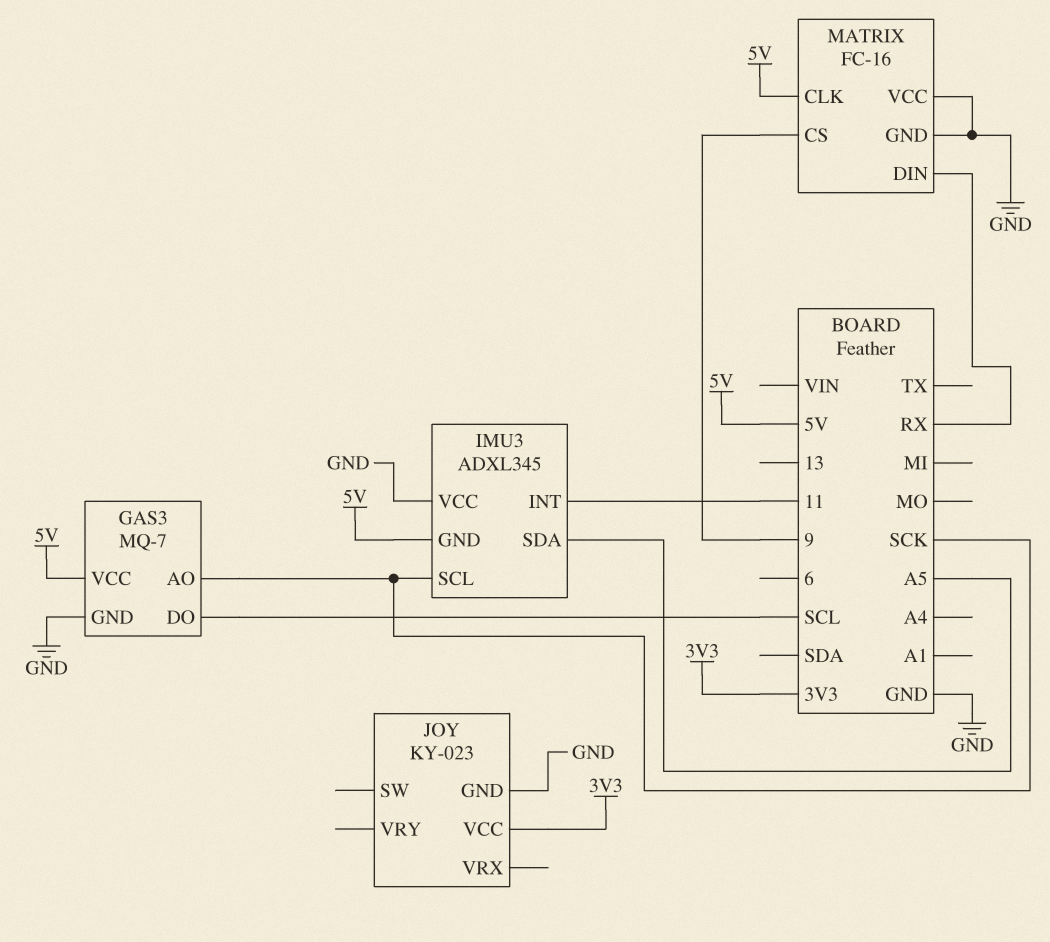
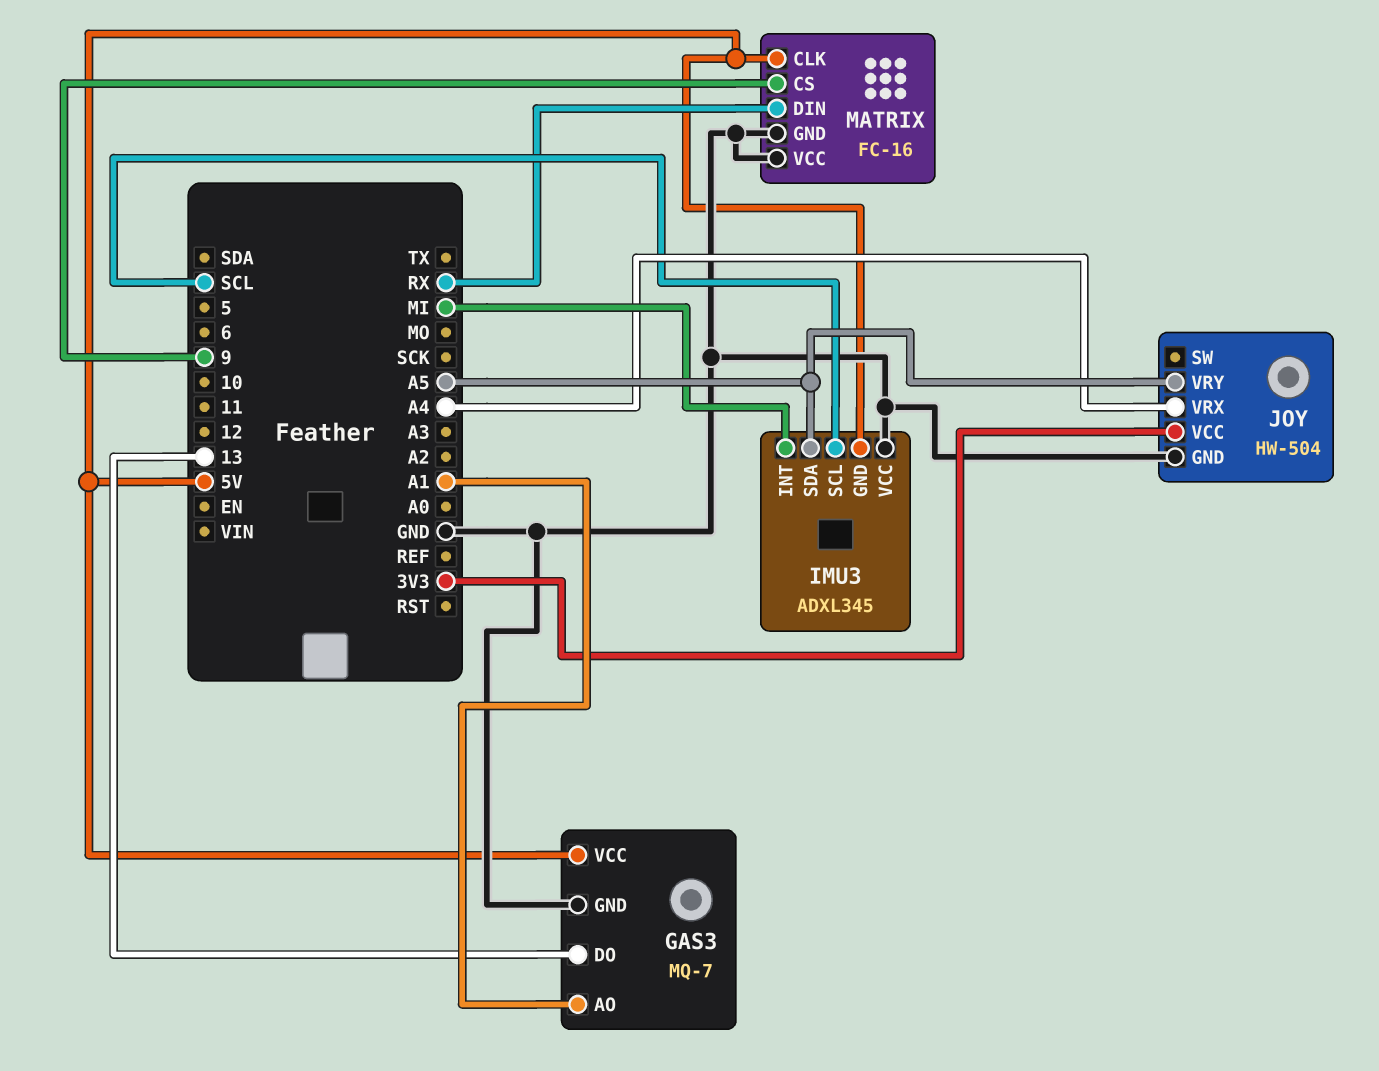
GAS3 pin AO: SCK -> A1
GAS3 pin DO: SCL -> 13
IMU3 pin INT: 11 -> MI
IMU3 pin SCL: SCK -> SCL
JOY: KY-023 -> HW-504
JOY pin VRX: none -> A4
JOY pin VRY: none -> A5

